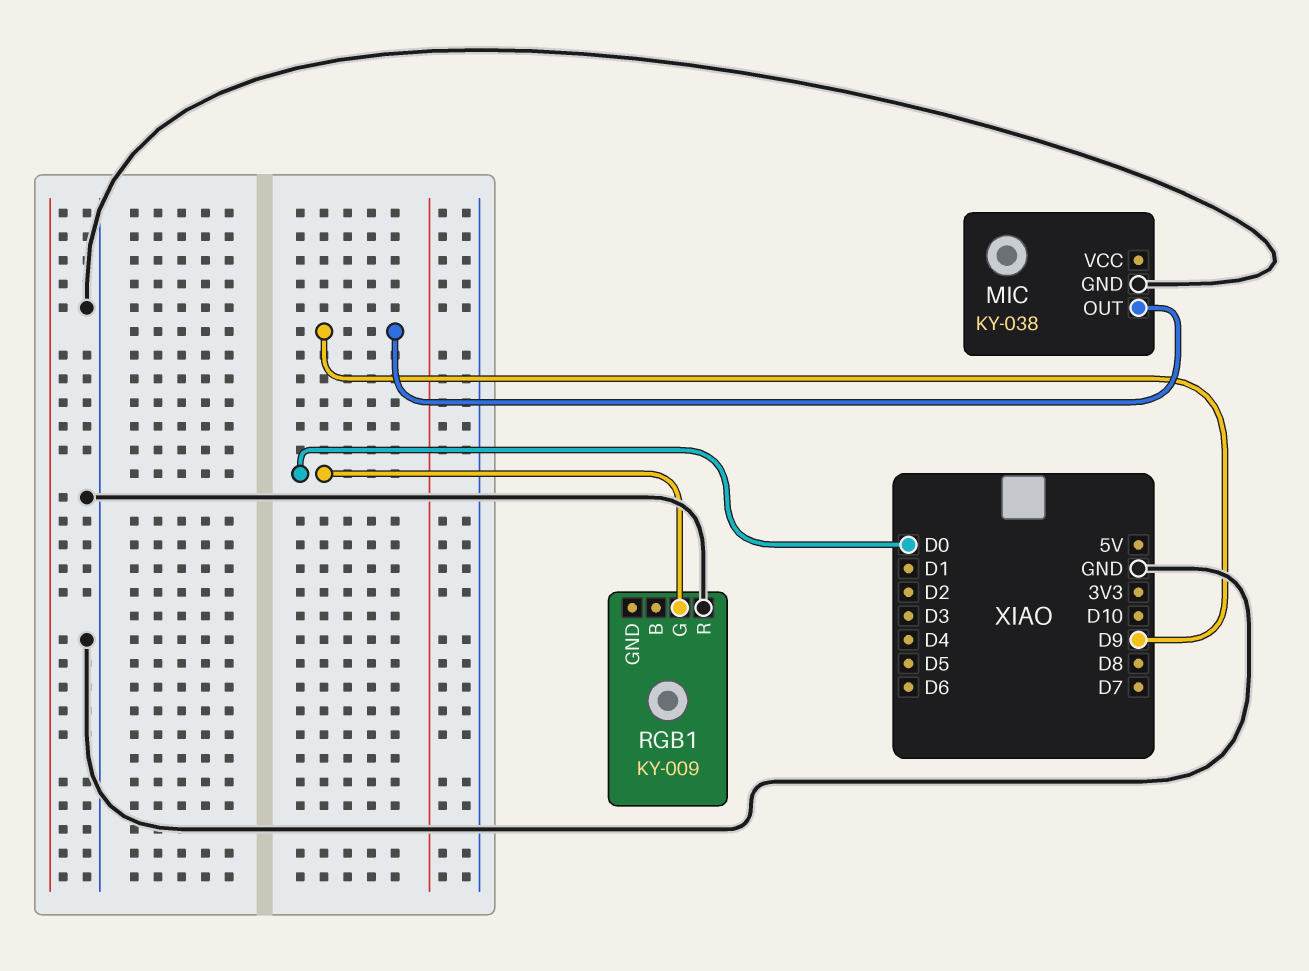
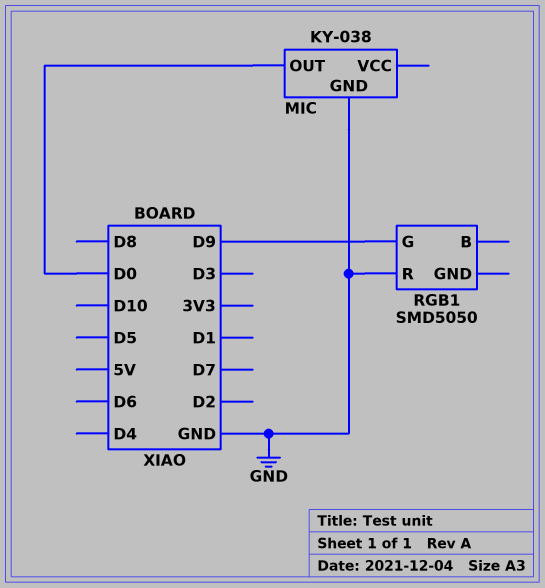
MIC pin OUT: D9 -> D0
RGB1: KY-009 -> SMD5050
RGB1 pin G: D0 -> D9

